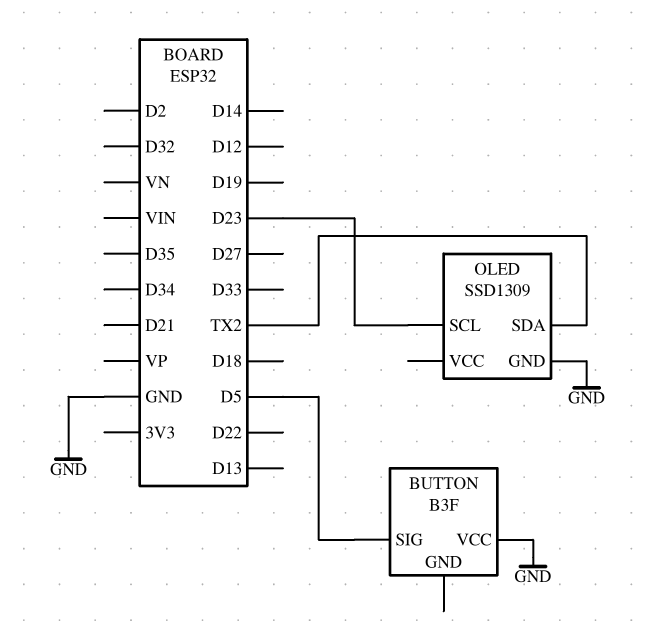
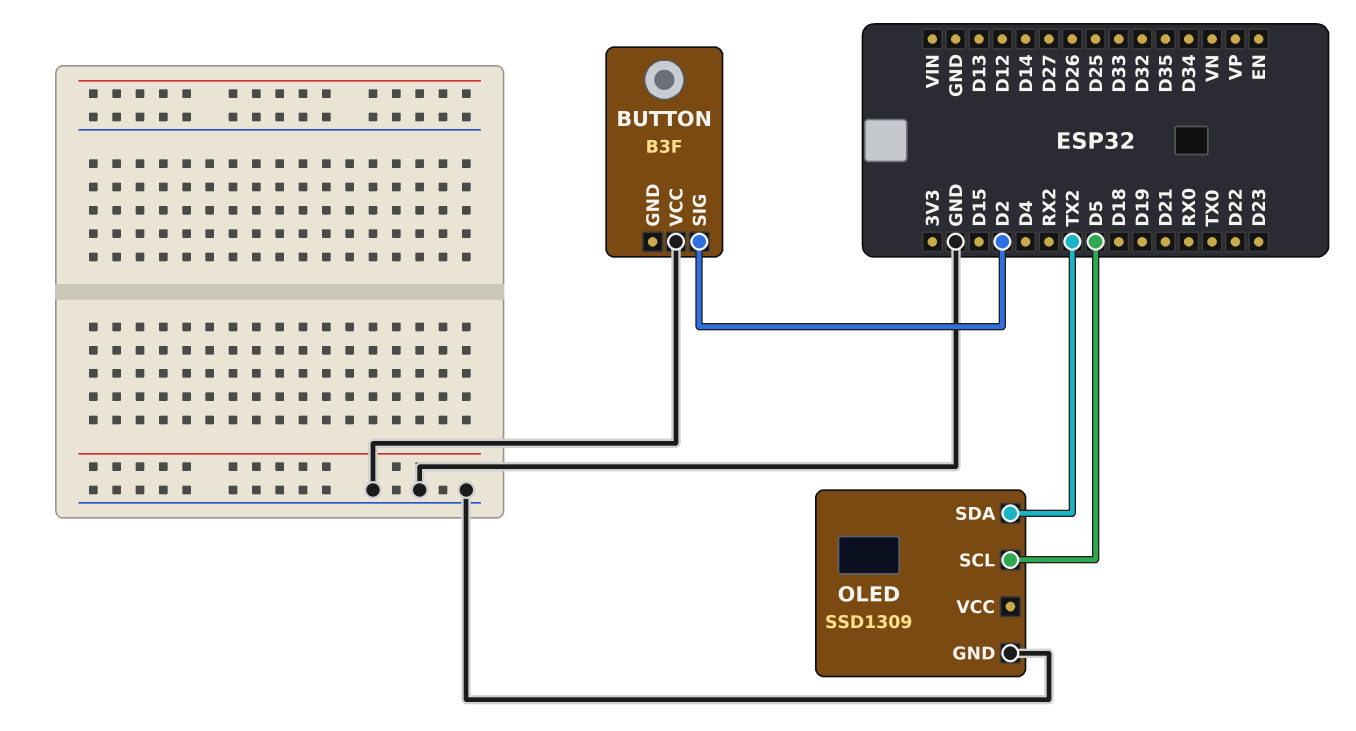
BUTTON pin SIG: D5 -> D2
OLED pin SCL: D23 -> D5

